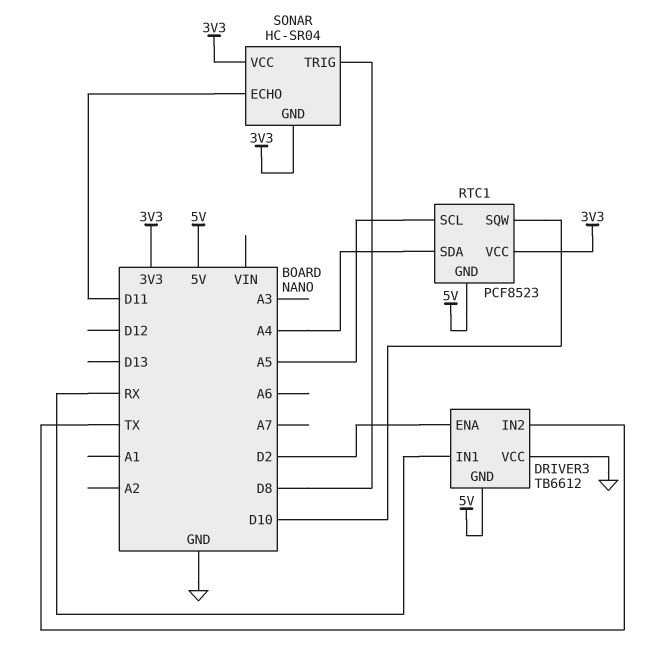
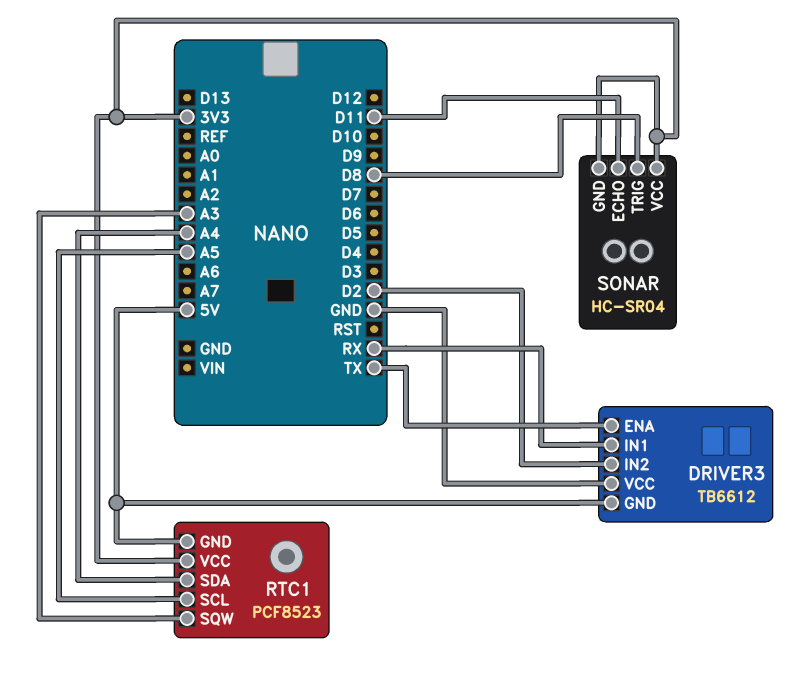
DRIVER3 pin ENA: D2 -> TX
DRIVER3 pin IN2: TX -> D2
RTC1 pin SQW: D10 -> A3

